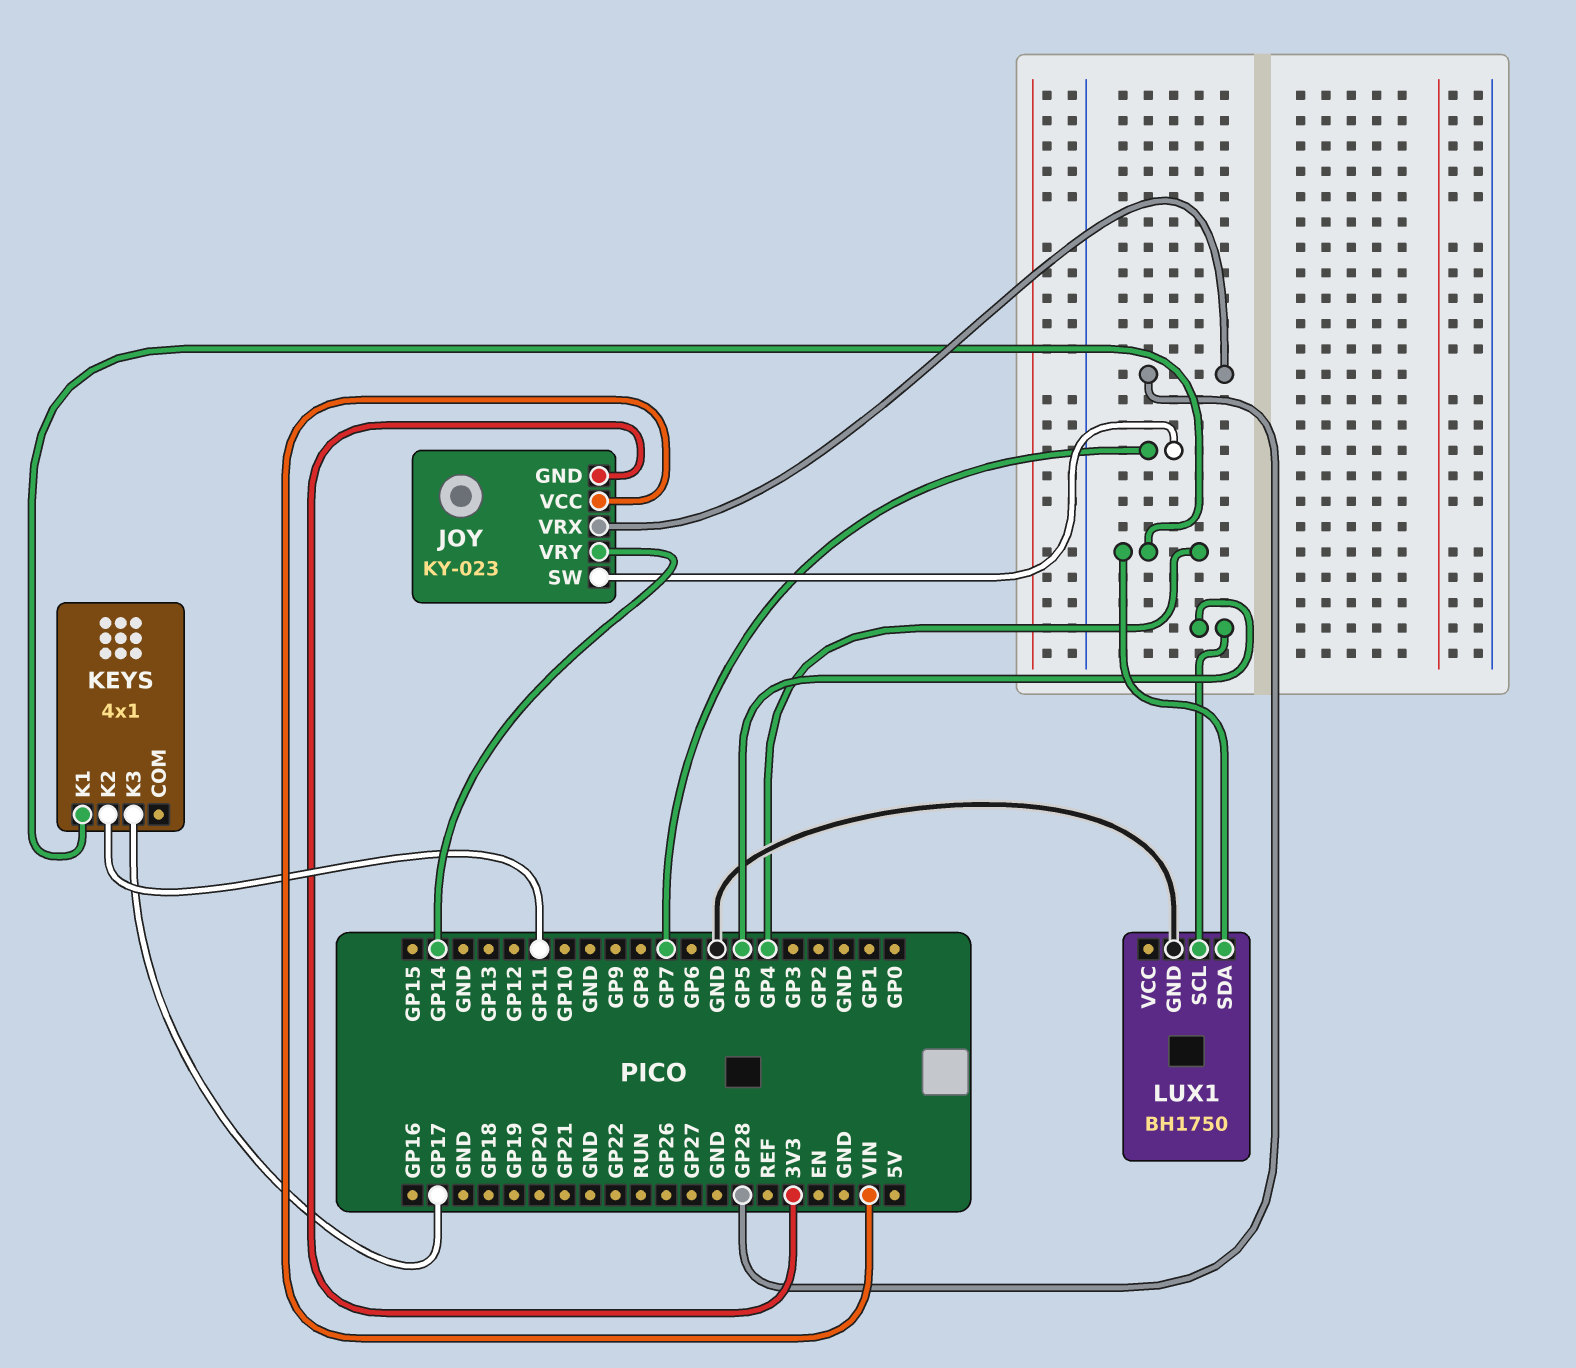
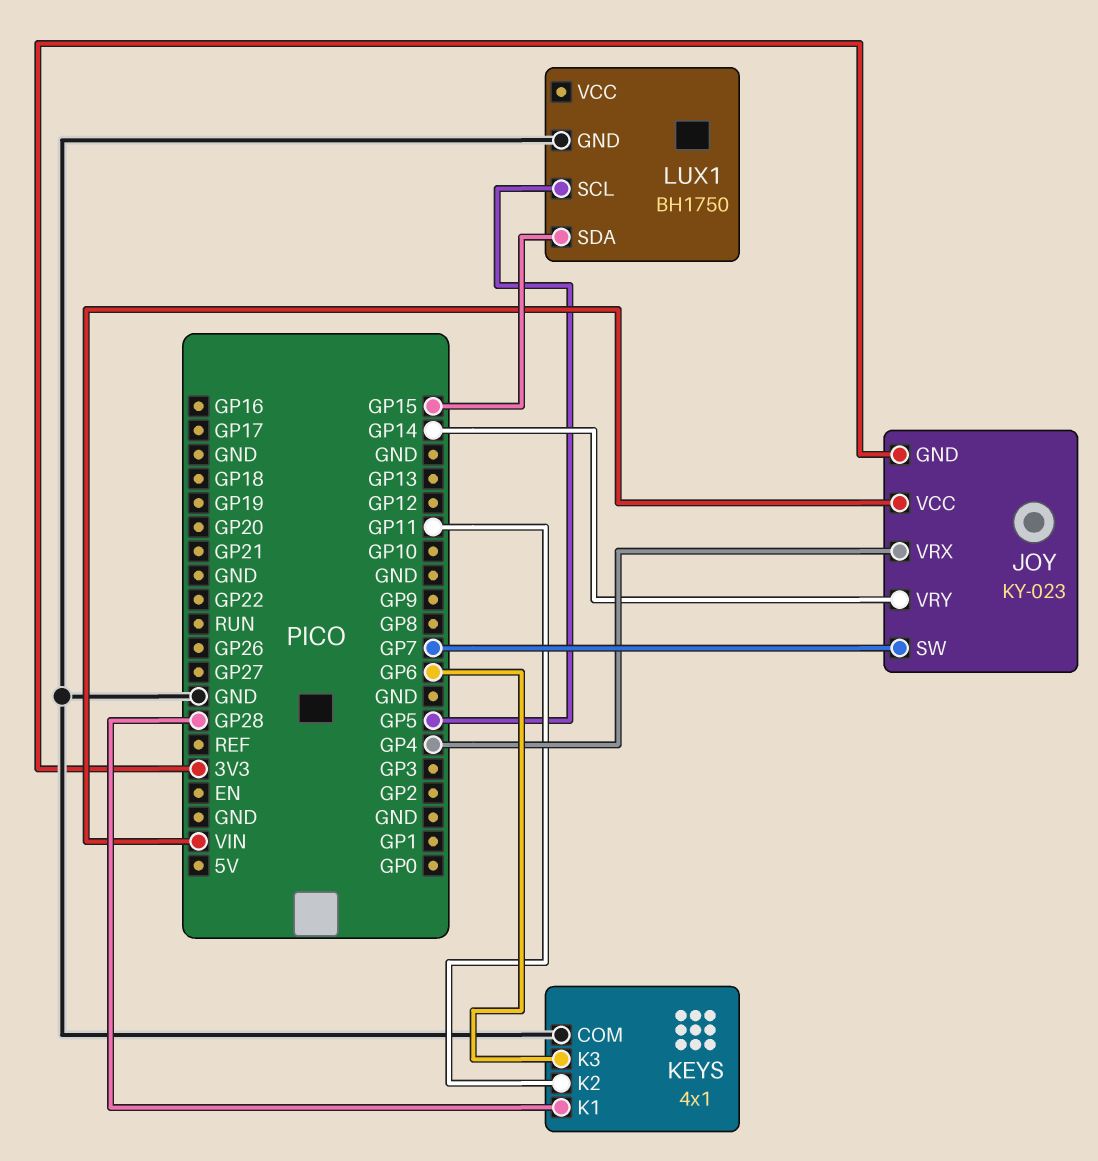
JOY pin VRX: GP28 -> GP4
KEYS pin COM: none -> GND
KEYS pin K1: GP4 -> GP28
KEYS pin K3: GP17 -> GP6
LUX1 pin SDA: GP4 -> GP15

